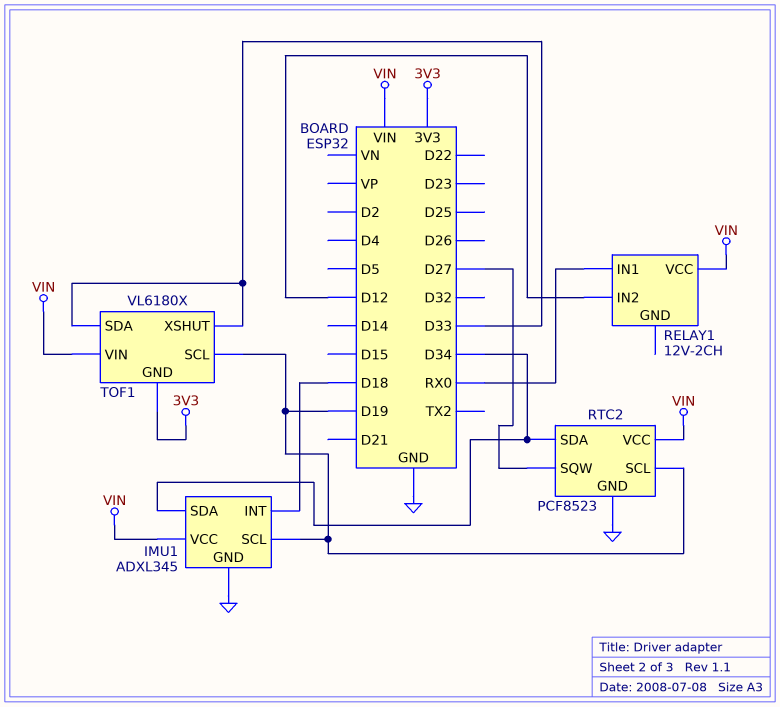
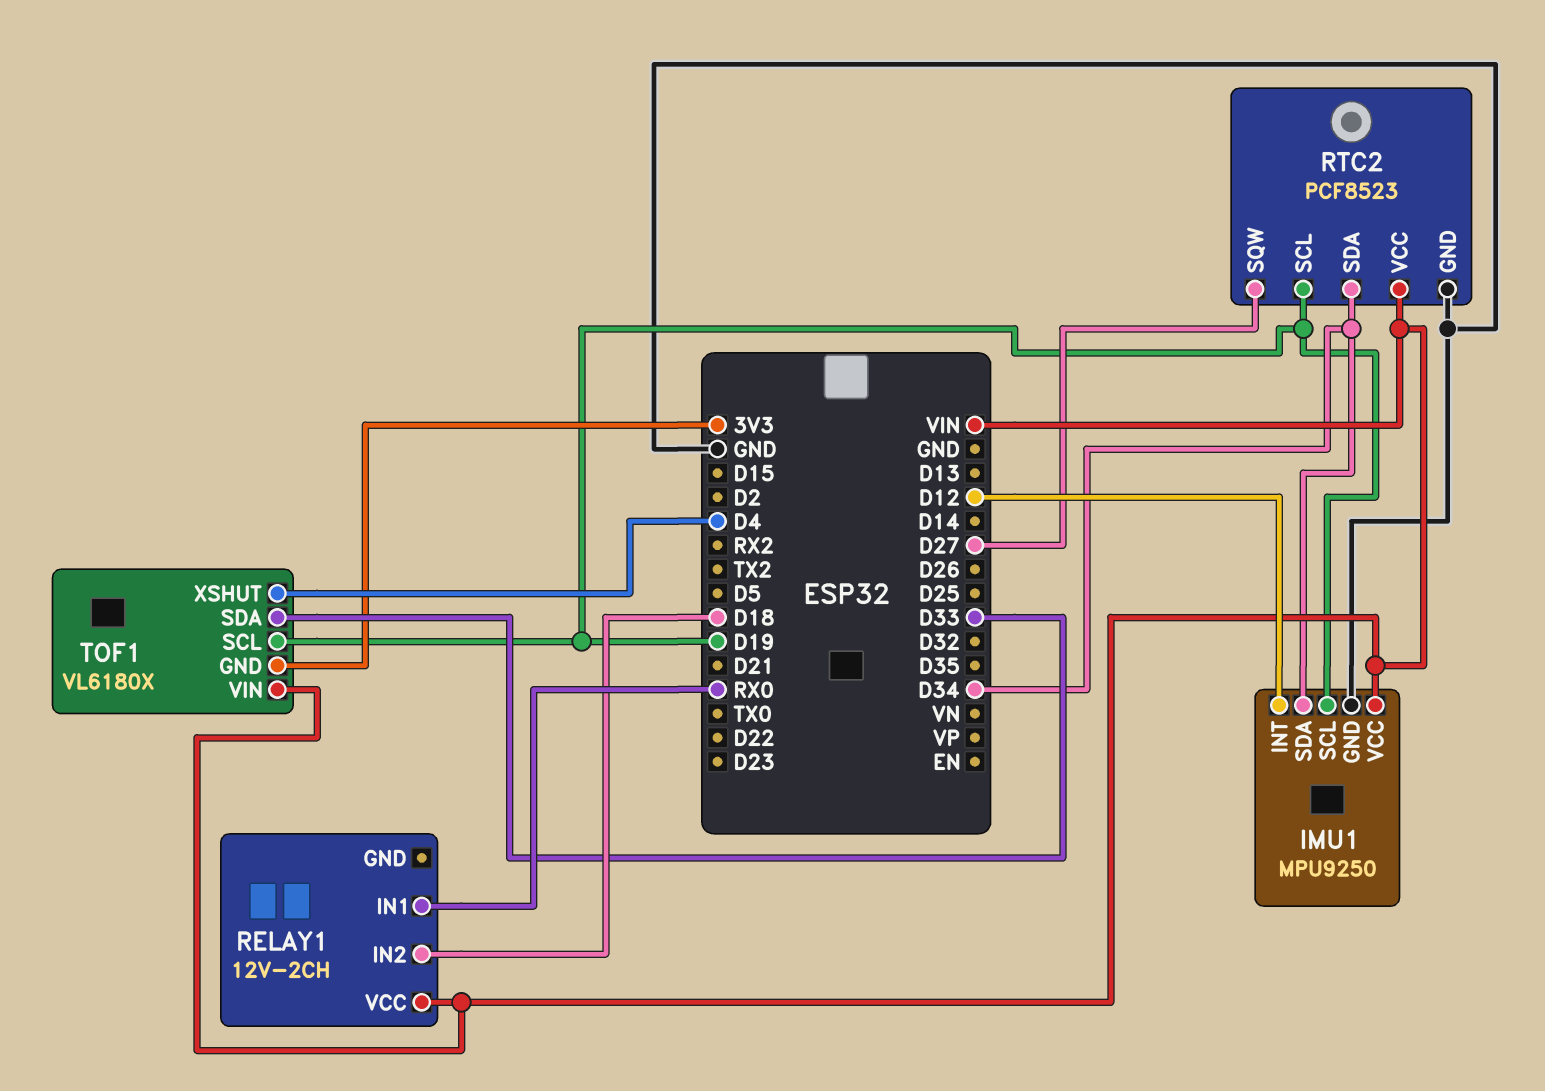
IMU1: ADXL345 -> MPU9250
IMU1 pin INT: D18 -> D12
RELAY1 pin IN2: D12 -> D18
TOF1 pin XSHUT: D33 -> D4

